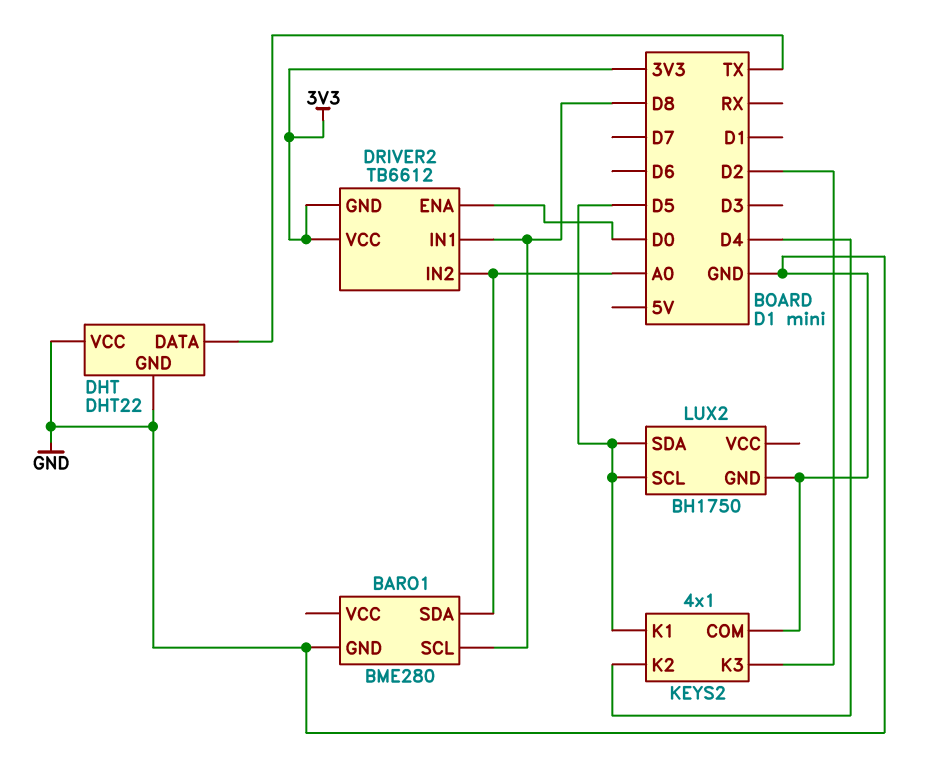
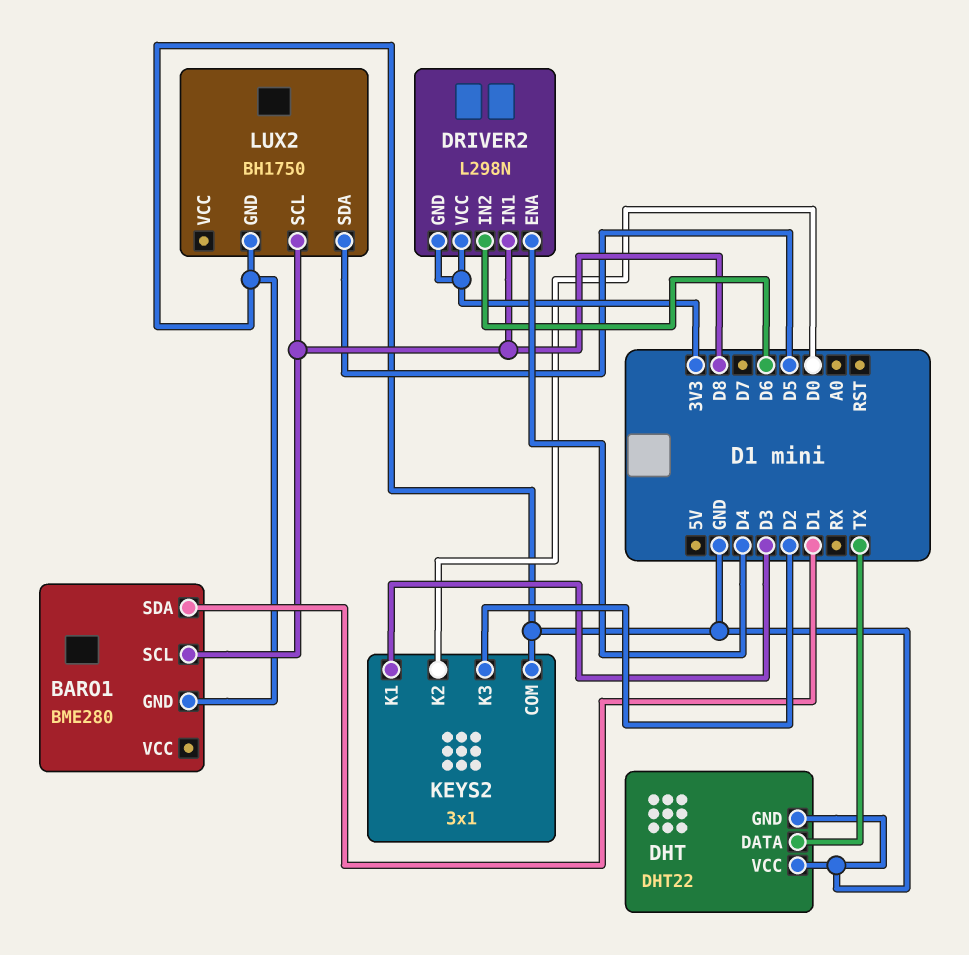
BARO1 pin SDA: A0 -> D1
DRIVER2: TB6612 -> L298N
DRIVER2 pin ENA: D0 -> D4
DRIVER2 pin IN2: A0 -> D6
KEYS2: 4x1 -> 3x1
KEYS2 pin K1: D5 -> D3
KEYS2 pin K2: D4 -> D0
LUX2 pin SCL: D5 -> D8

